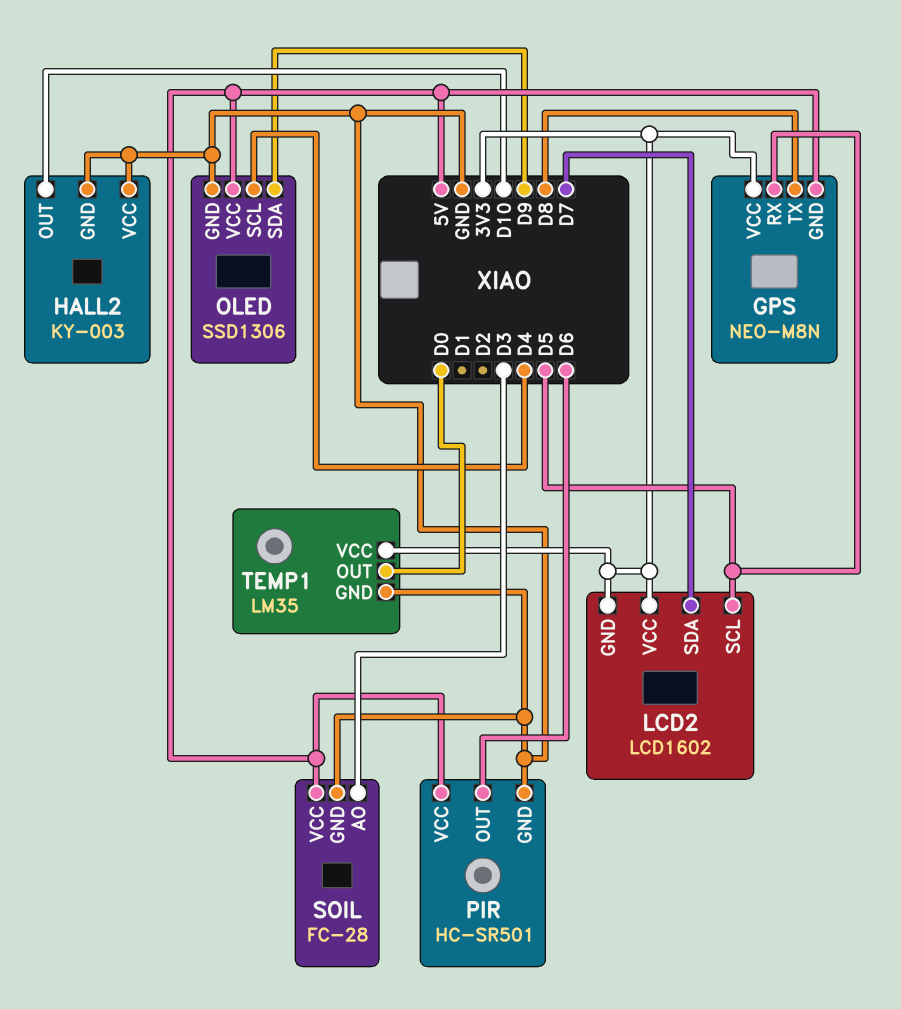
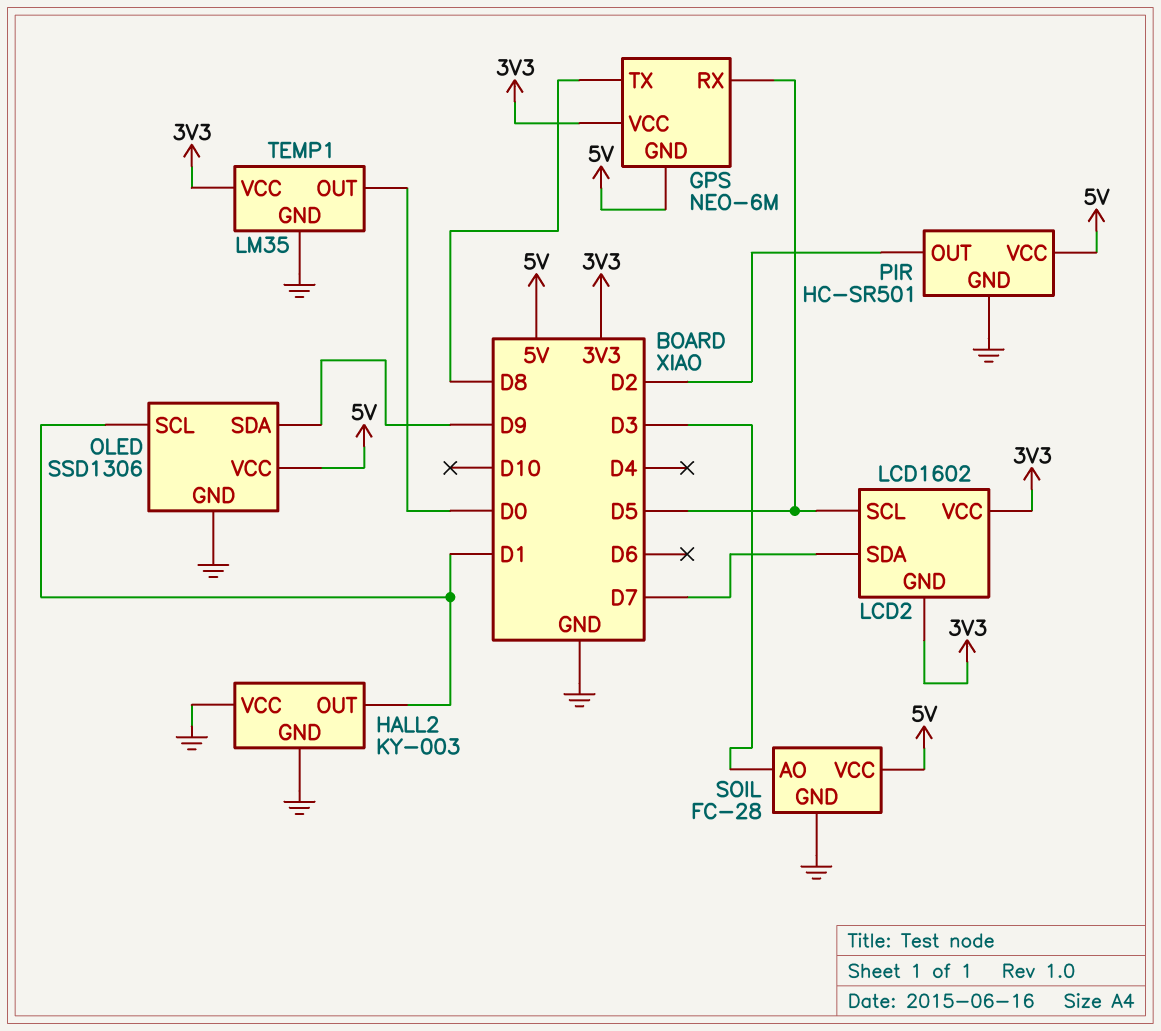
GPS: NEO-M8N -> NEO-6M
HALL2 pin OUT: D10 -> D1
OLED pin SCL: D4 -> D1
PIR pin OUT: D6 -> D2

